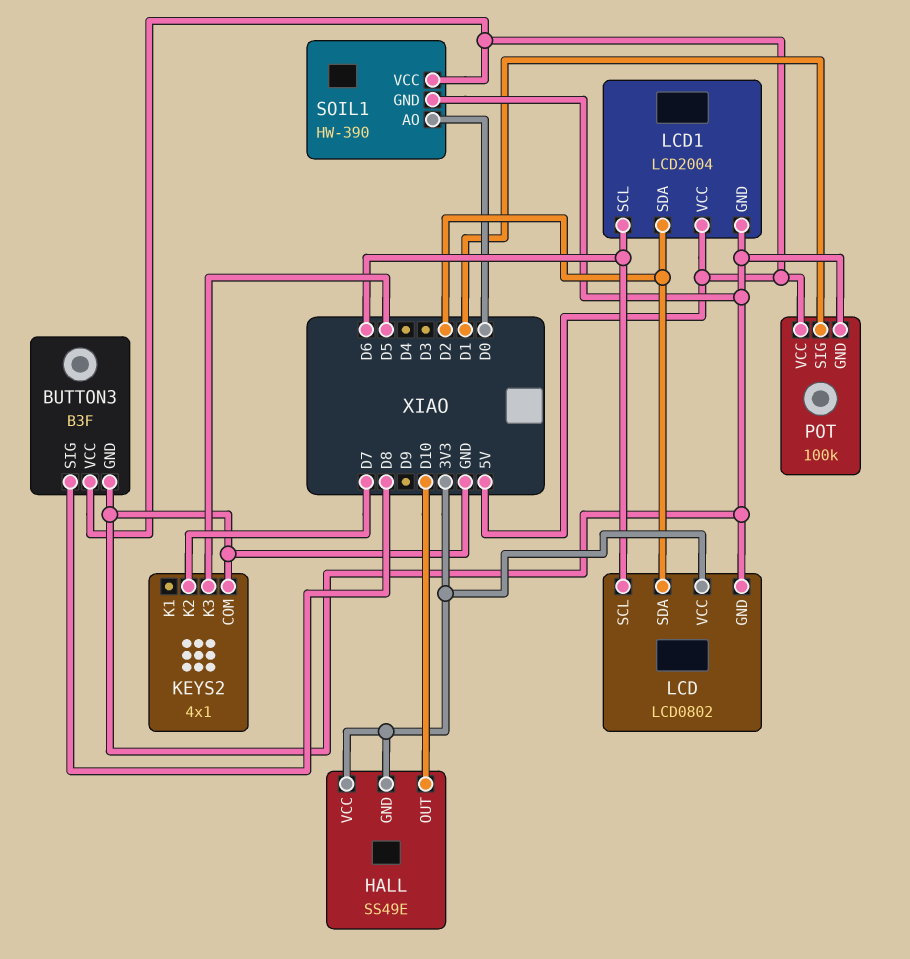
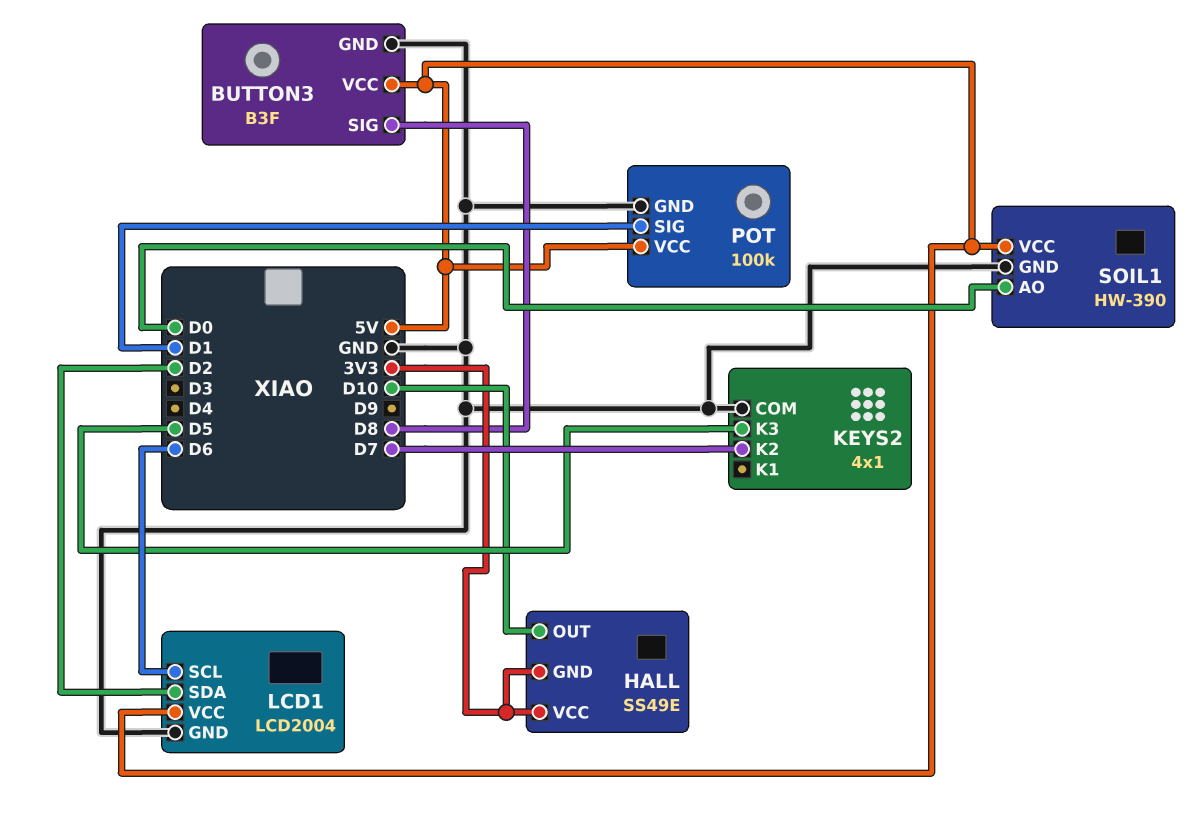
LCD: LCD0802 -> none
LCD pin GND: GND -> none
LCD pin SCL: D6 -> none
LCD pin SDA: D2 -> none
LCD pin VCC: 3V3 -> none

